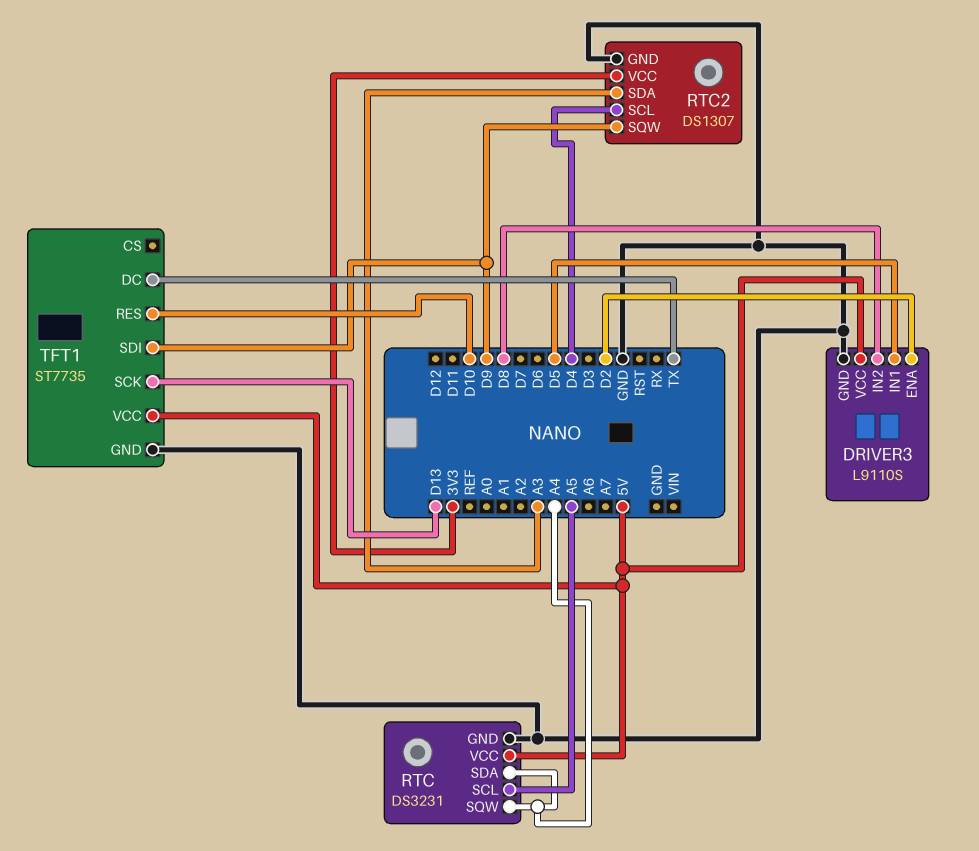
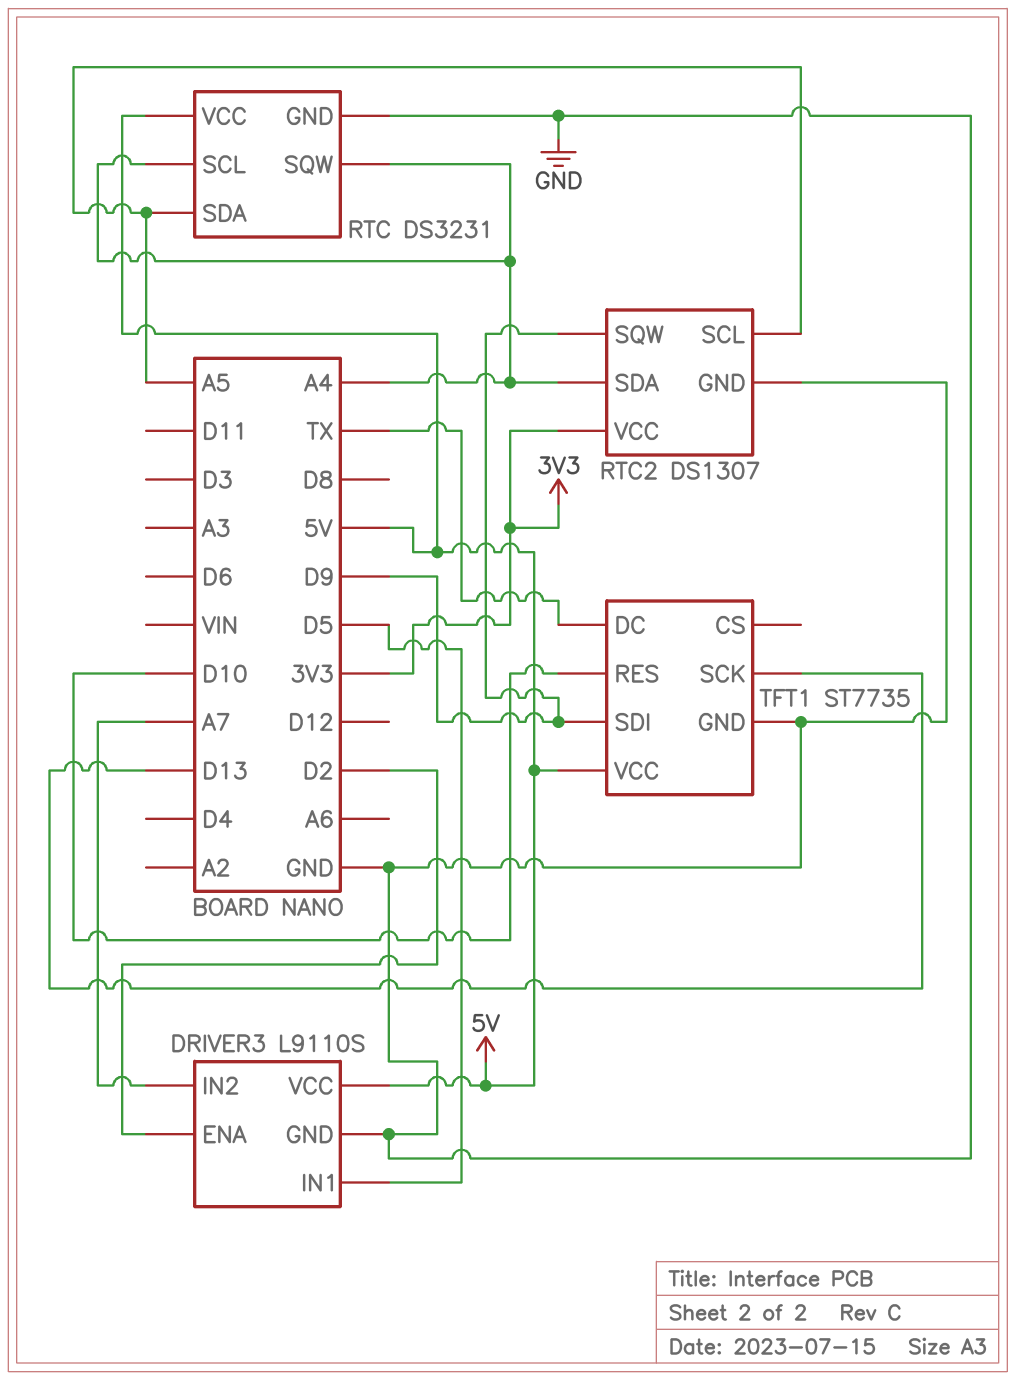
DRIVER3 pin IN2: D8 -> A7
RTC pin SCL: A5 -> A4
RTC pin SDA: A4 -> A5
RTC2 pin SCL: D4 -> A5
RTC2 pin SDA: A3 -> A4

